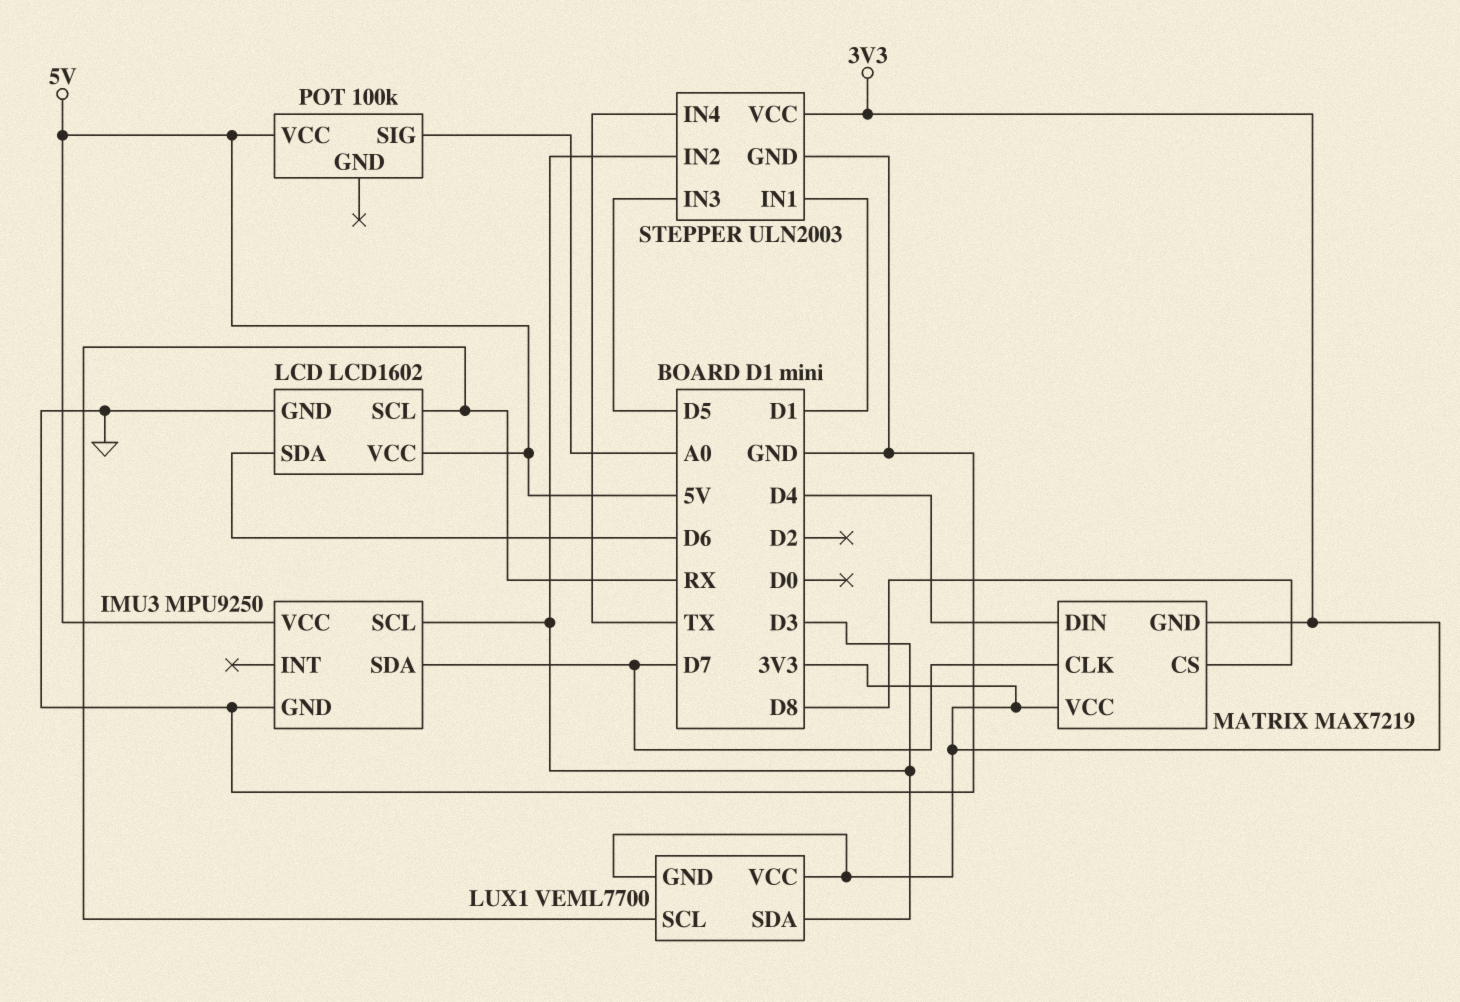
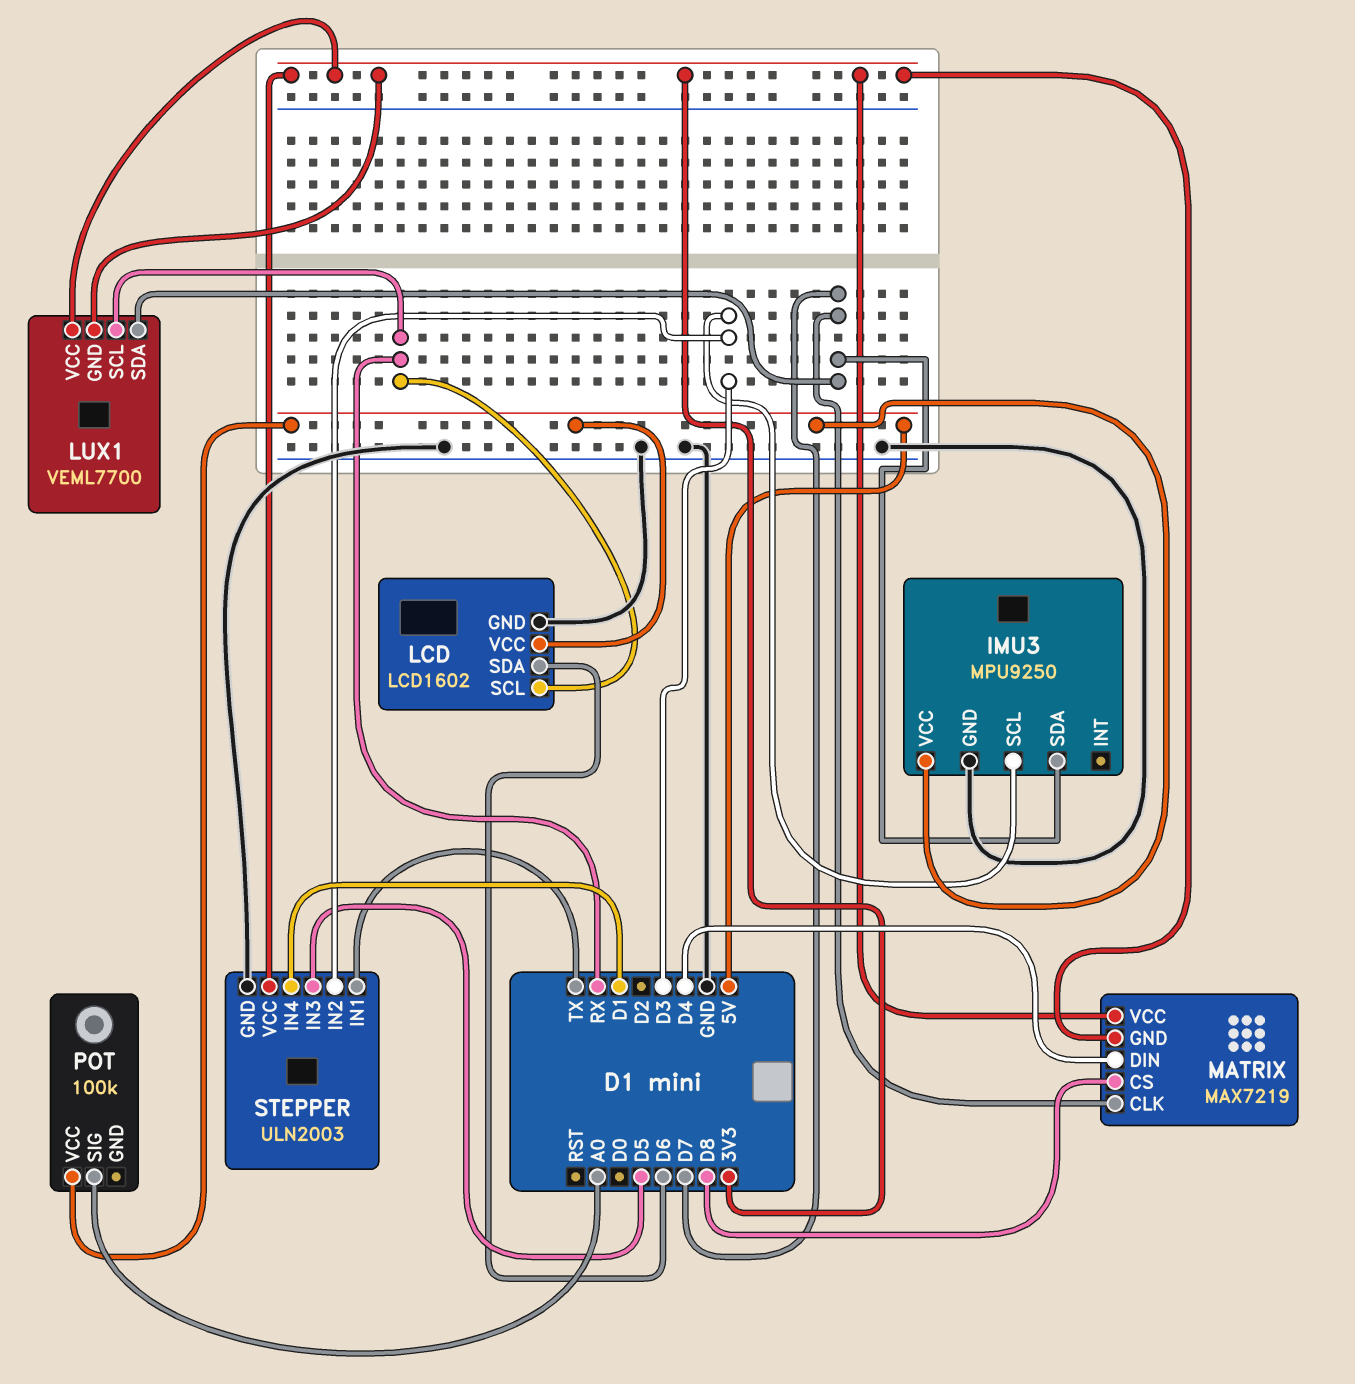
LUX1 pin SDA: D3 -> D7
STEPPER pin IN1: D1 -> TX
STEPPER pin IN4: TX -> D1

